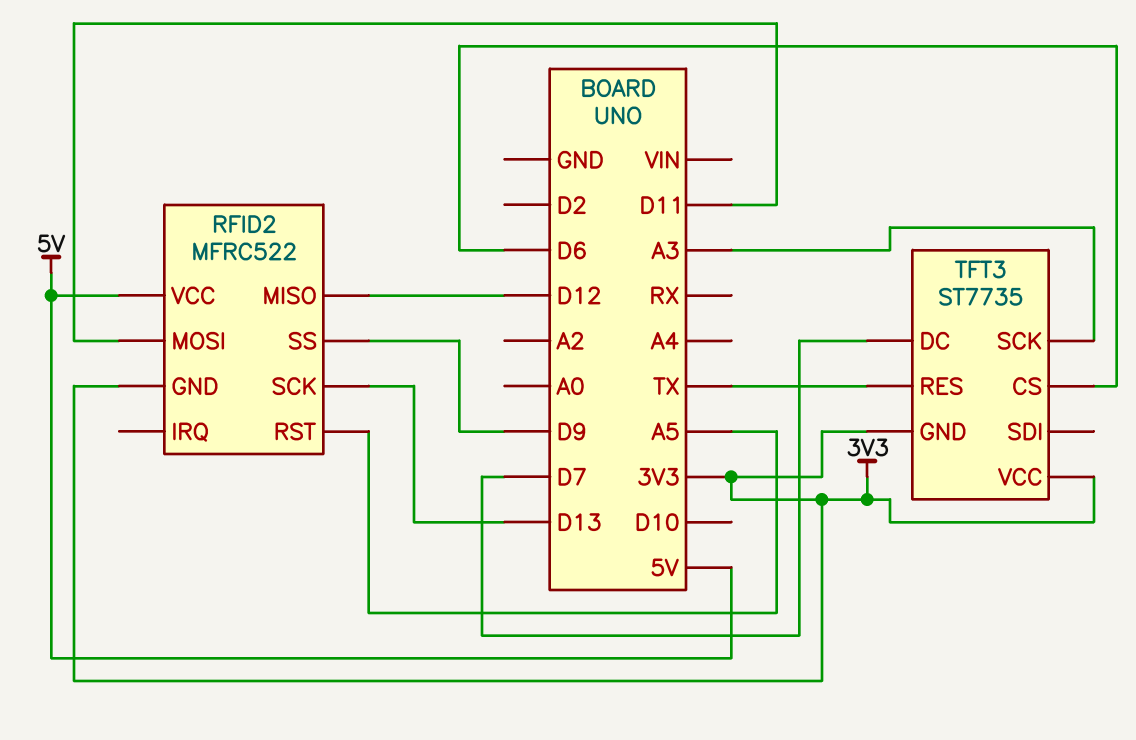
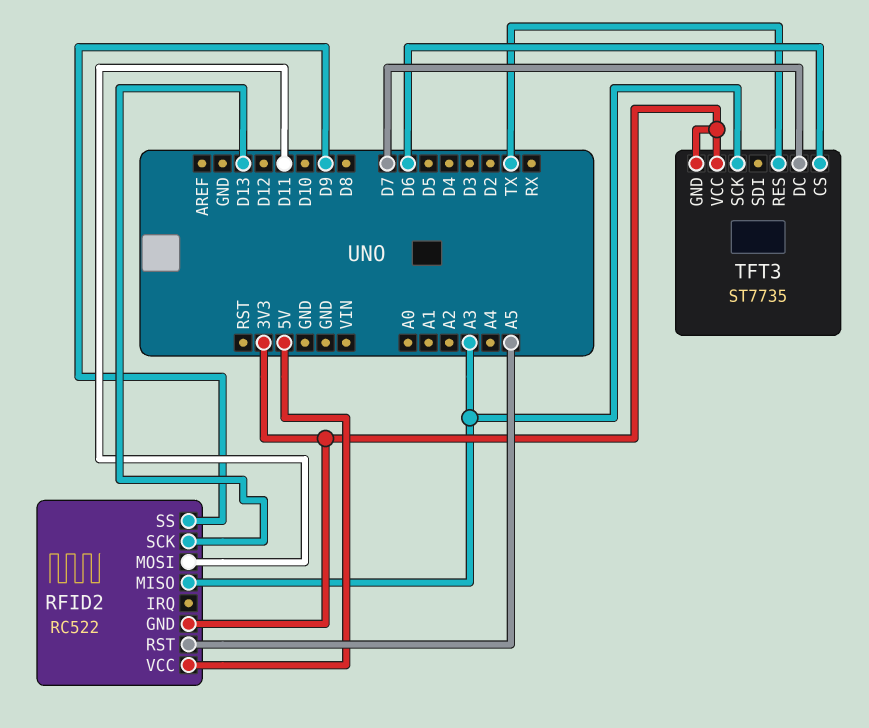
RFID2: MFRC522 -> RC522
RFID2 pin MISO: D12 -> A3

